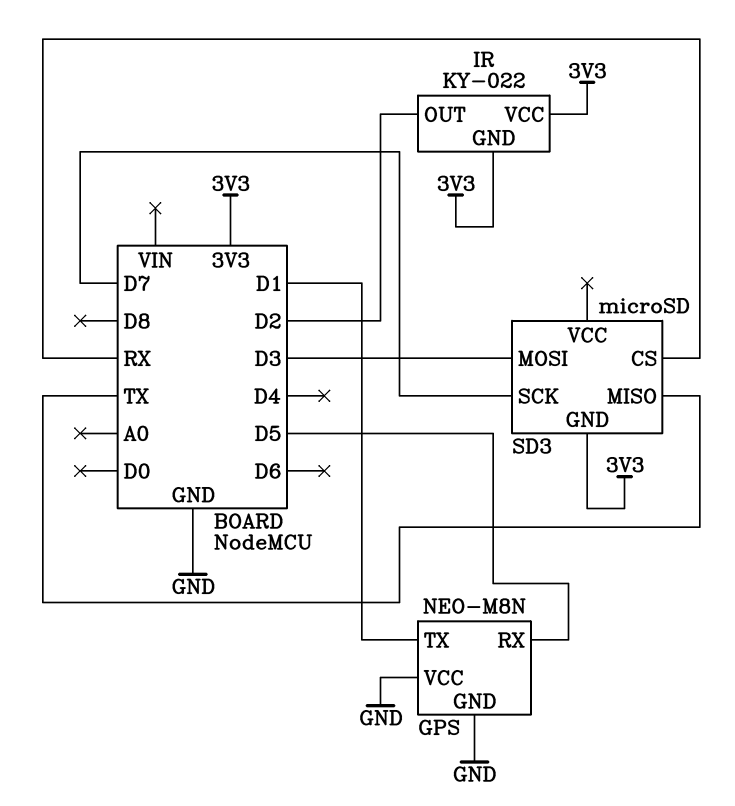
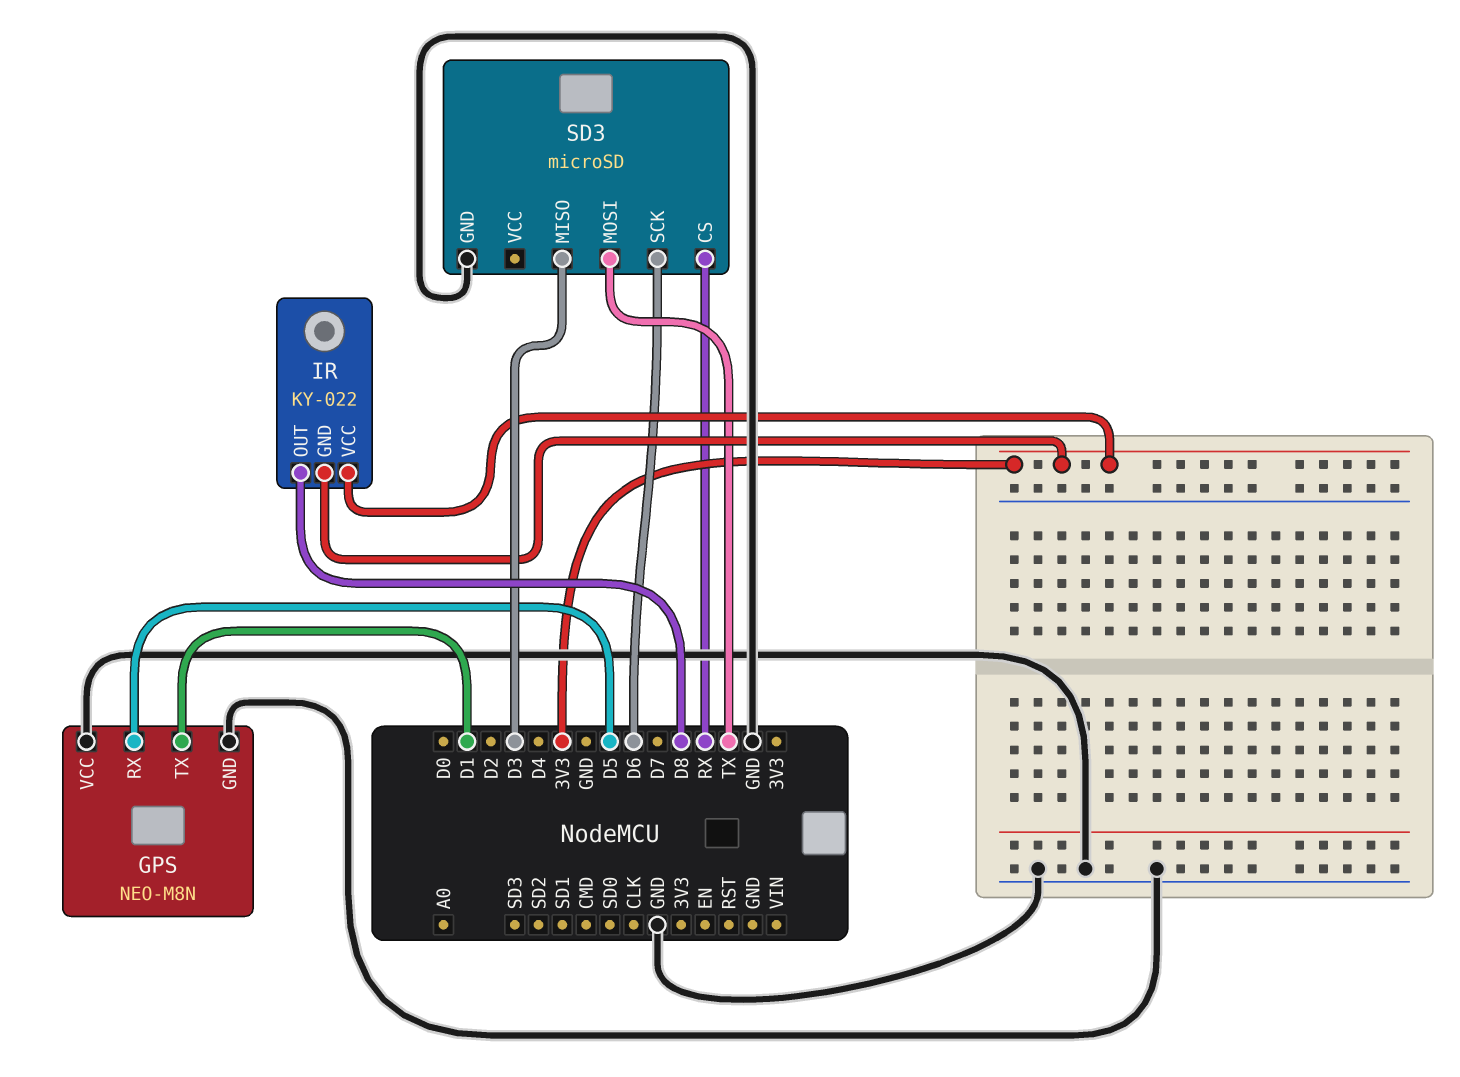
IR pin OUT: D2 -> D8
SD3 pin GND: 3V3 -> GND
SD3 pin MISO: TX -> D3
SD3 pin MOSI: D3 -> TX
SD3 pin SCK: D7 -> D6

